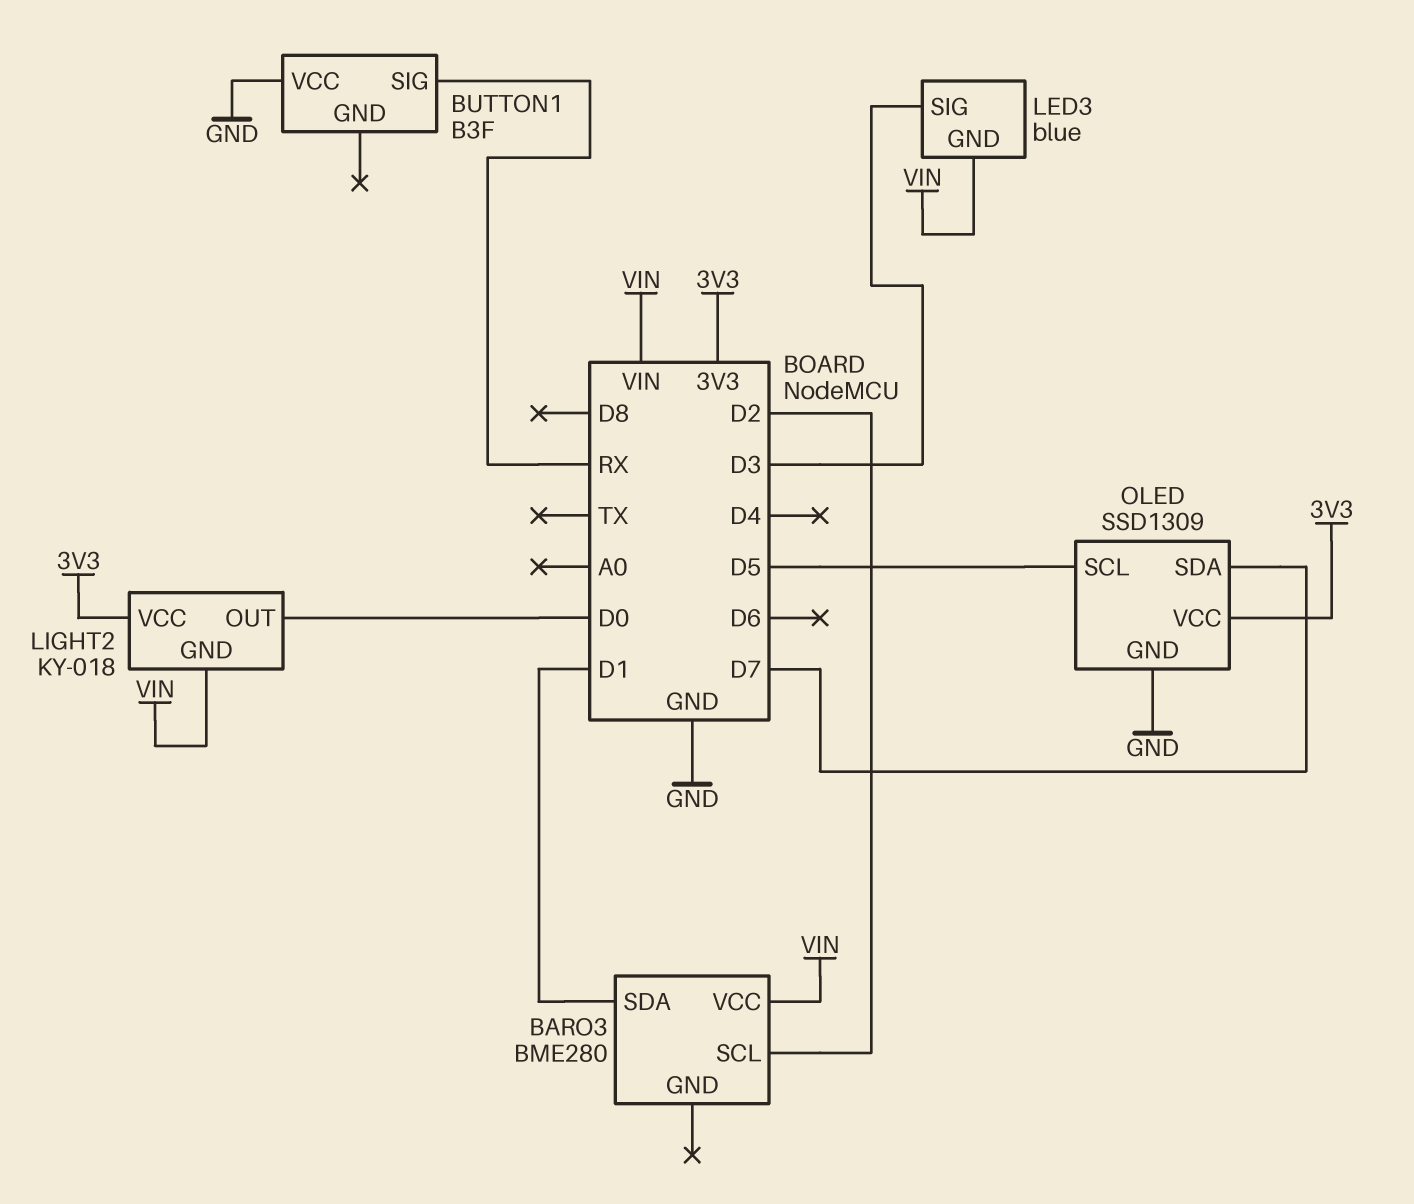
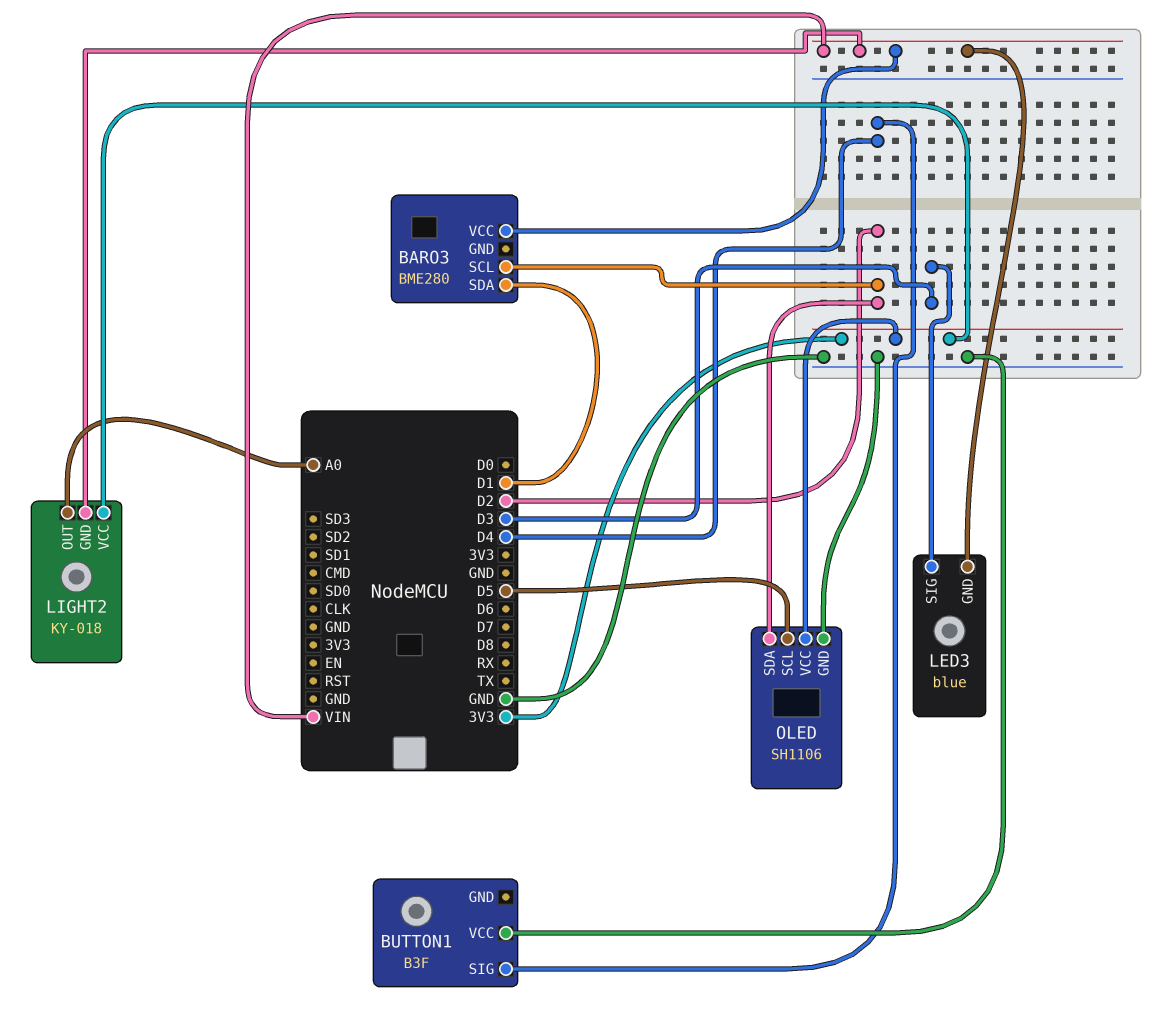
BUTTON1 pin SIG: RX -> D4
LIGHT2 pin OUT: D0 -> A0
OLED: SSD1309 -> SH1106
OLED pin SDA: D7 -> D2

